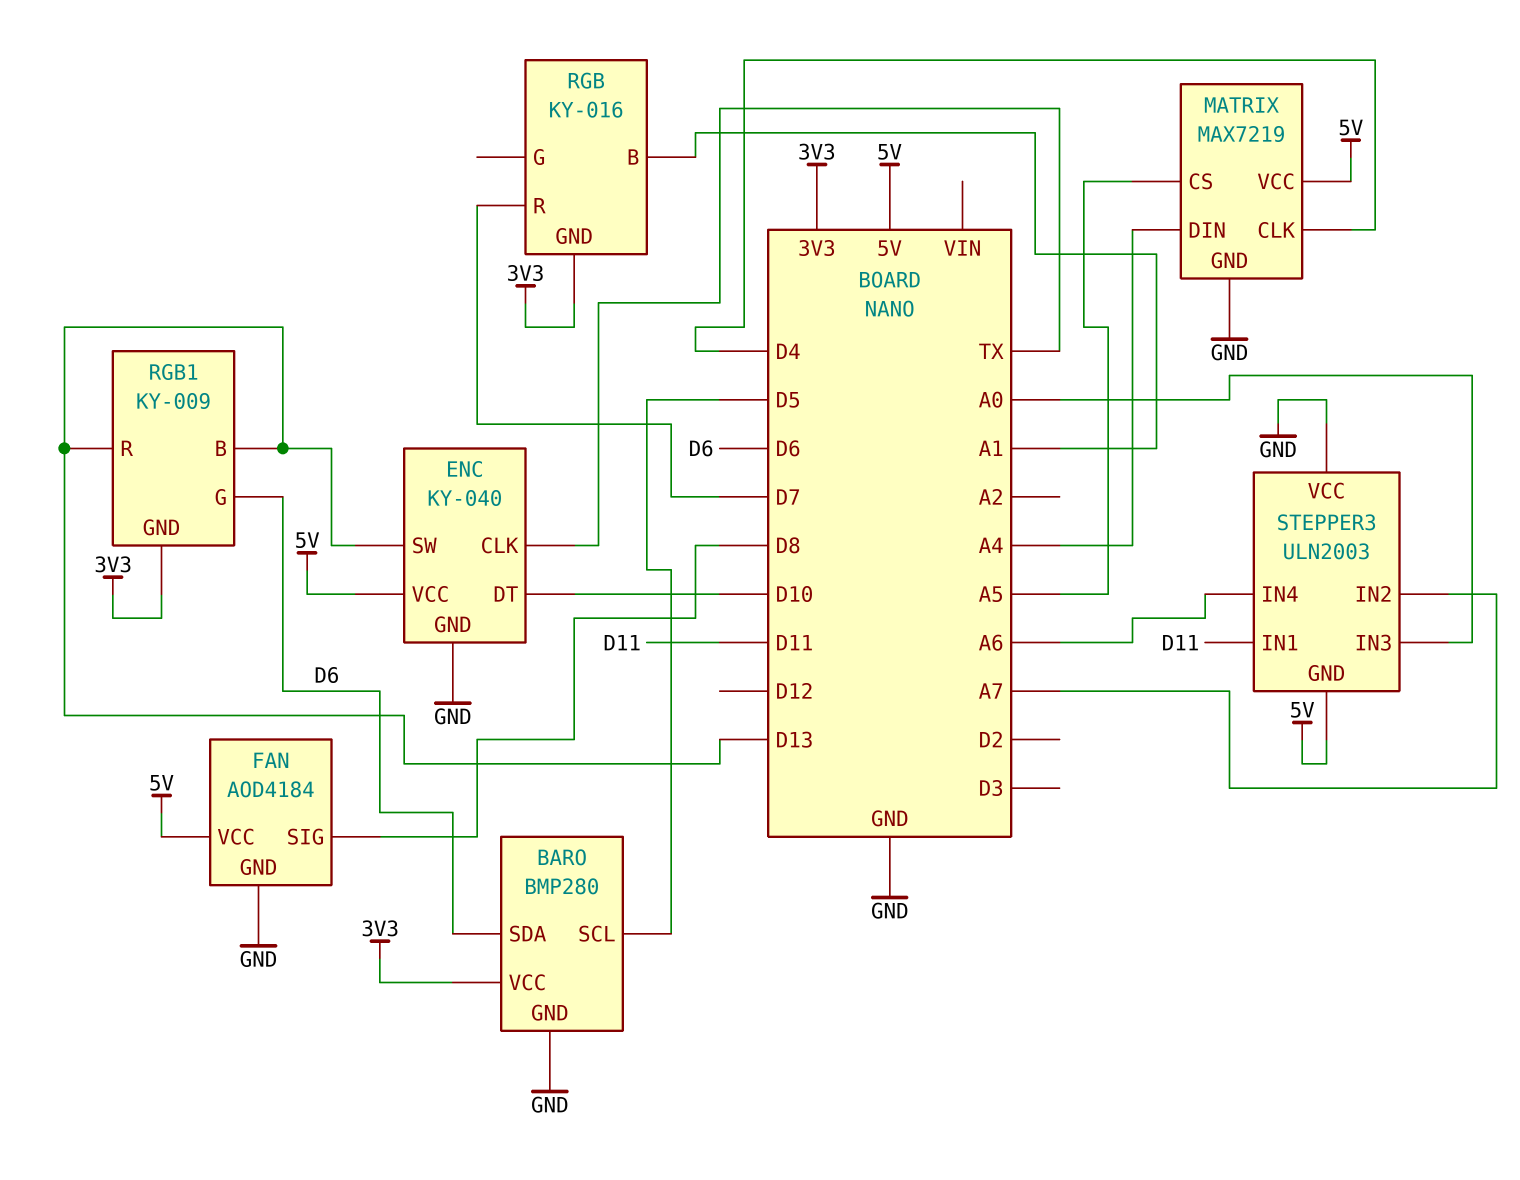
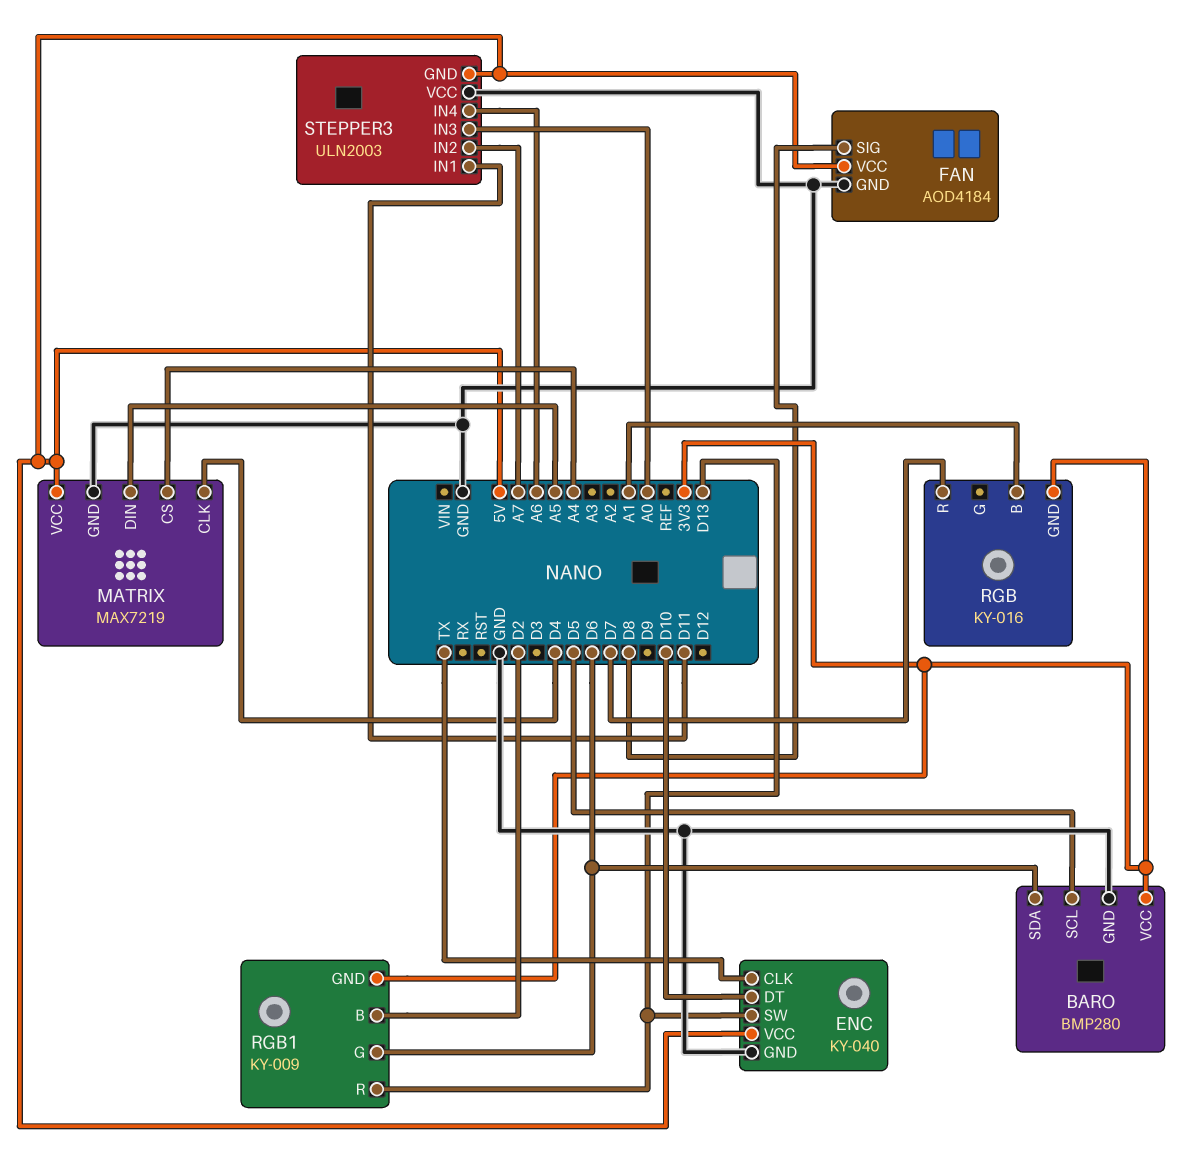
MATRIX pin CS: A5 -> A4
MATRIX pin DIN: A4 -> A5
RGB1 pin B: D13 -> D2

